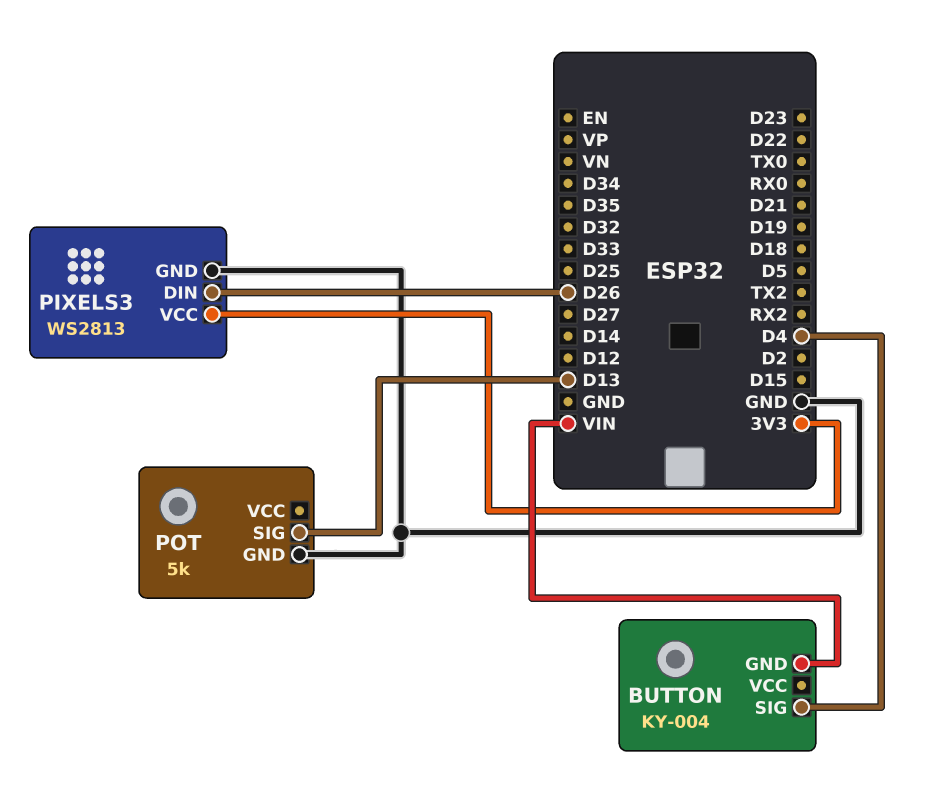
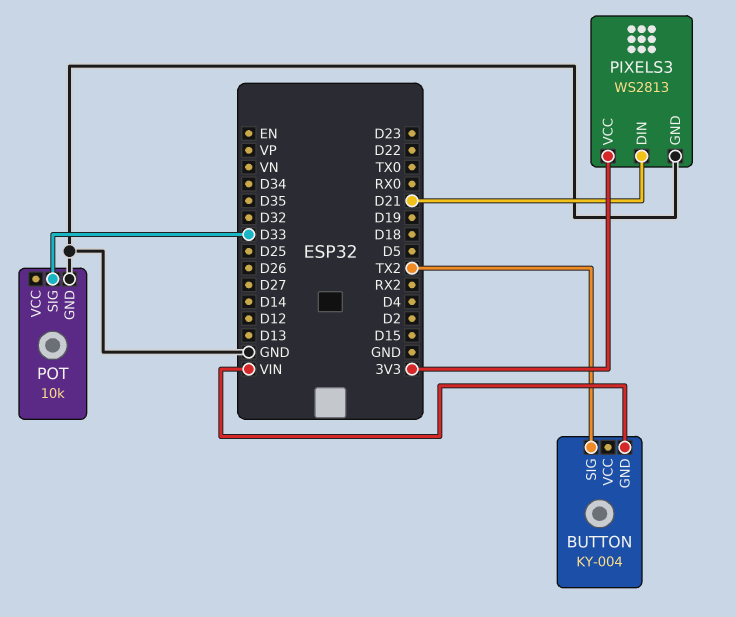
BUTTON pin SIG: D4 -> TX2
PIXELS3 pin DIN: D26 -> D21
POT: 5k -> 10k
POT pin SIG: D13 -> D33

